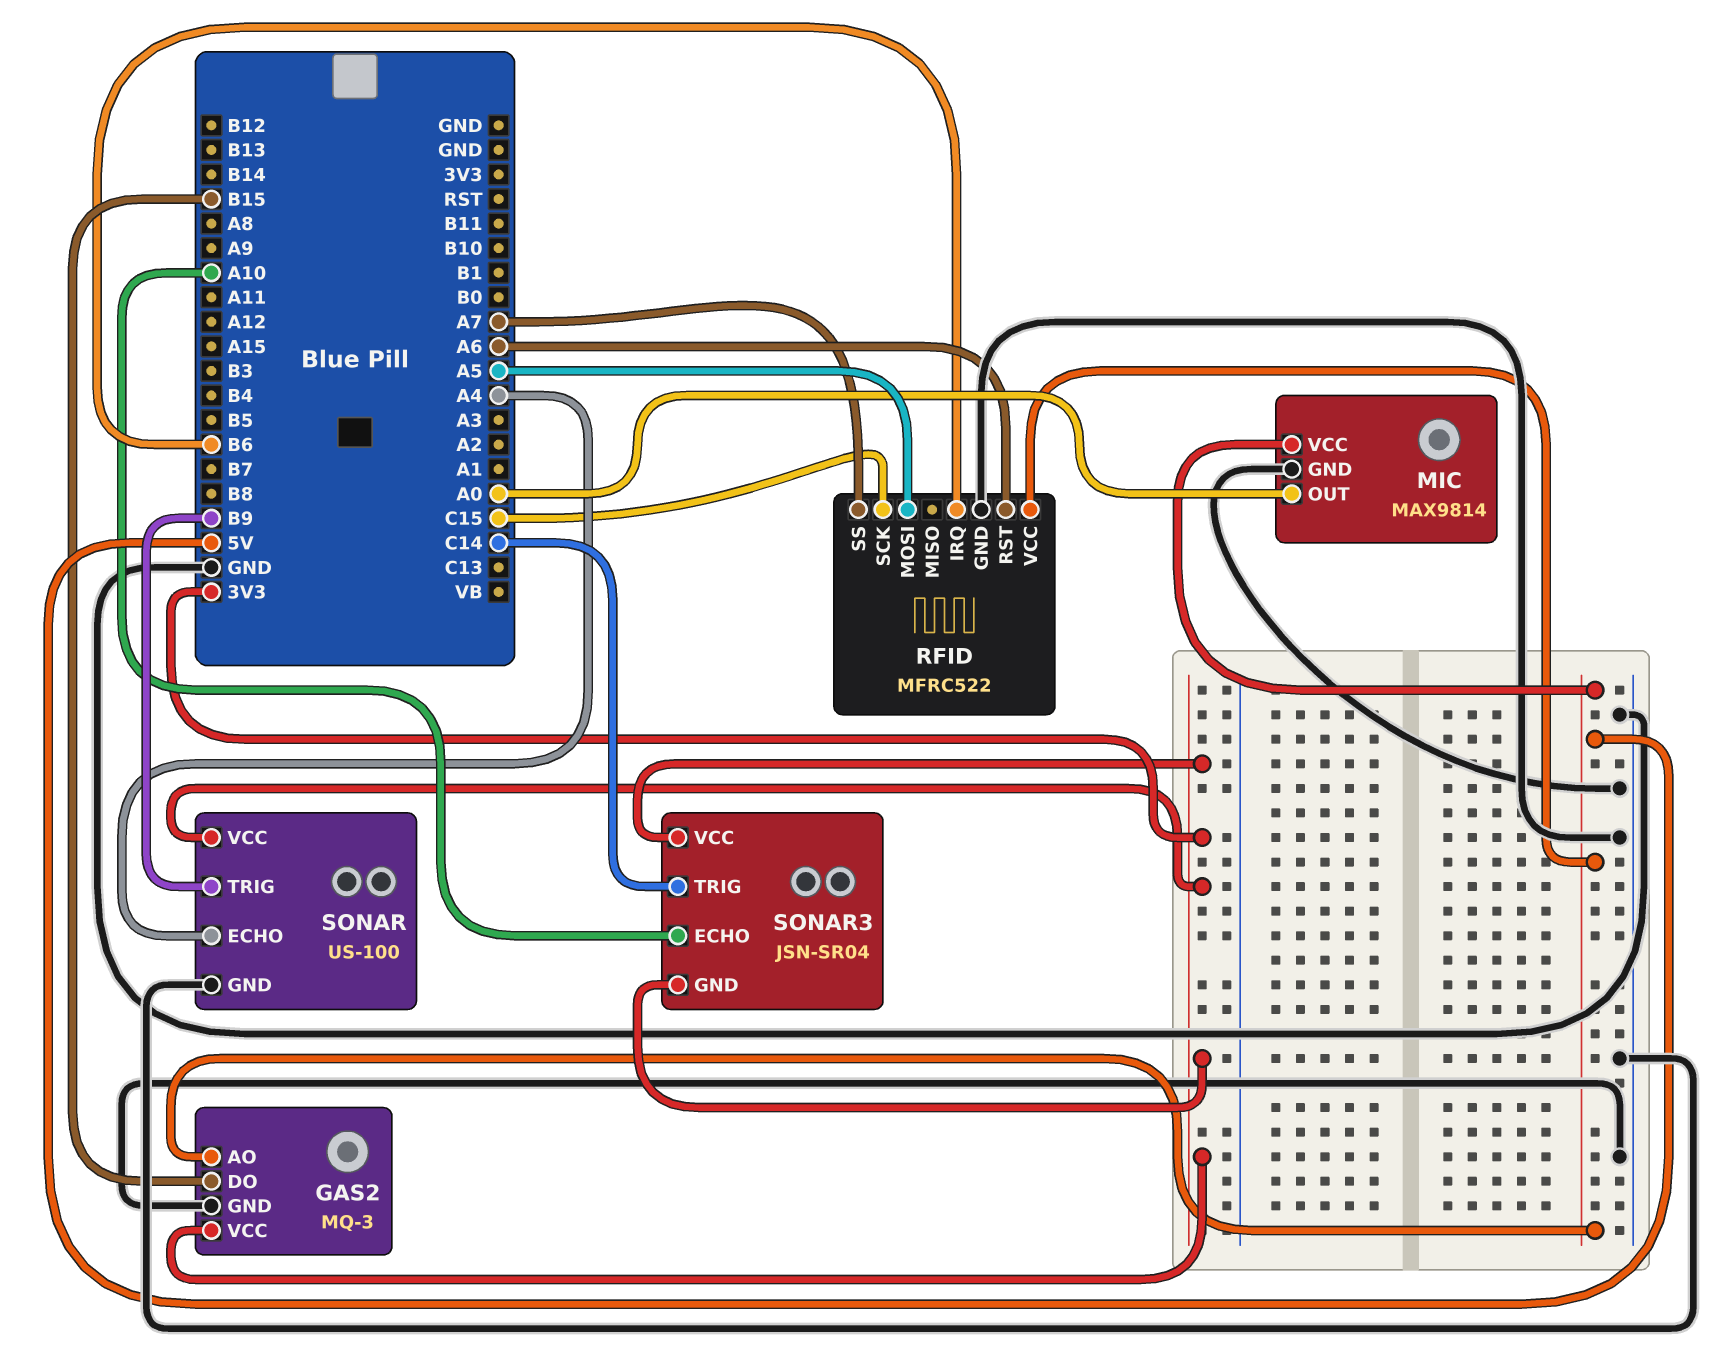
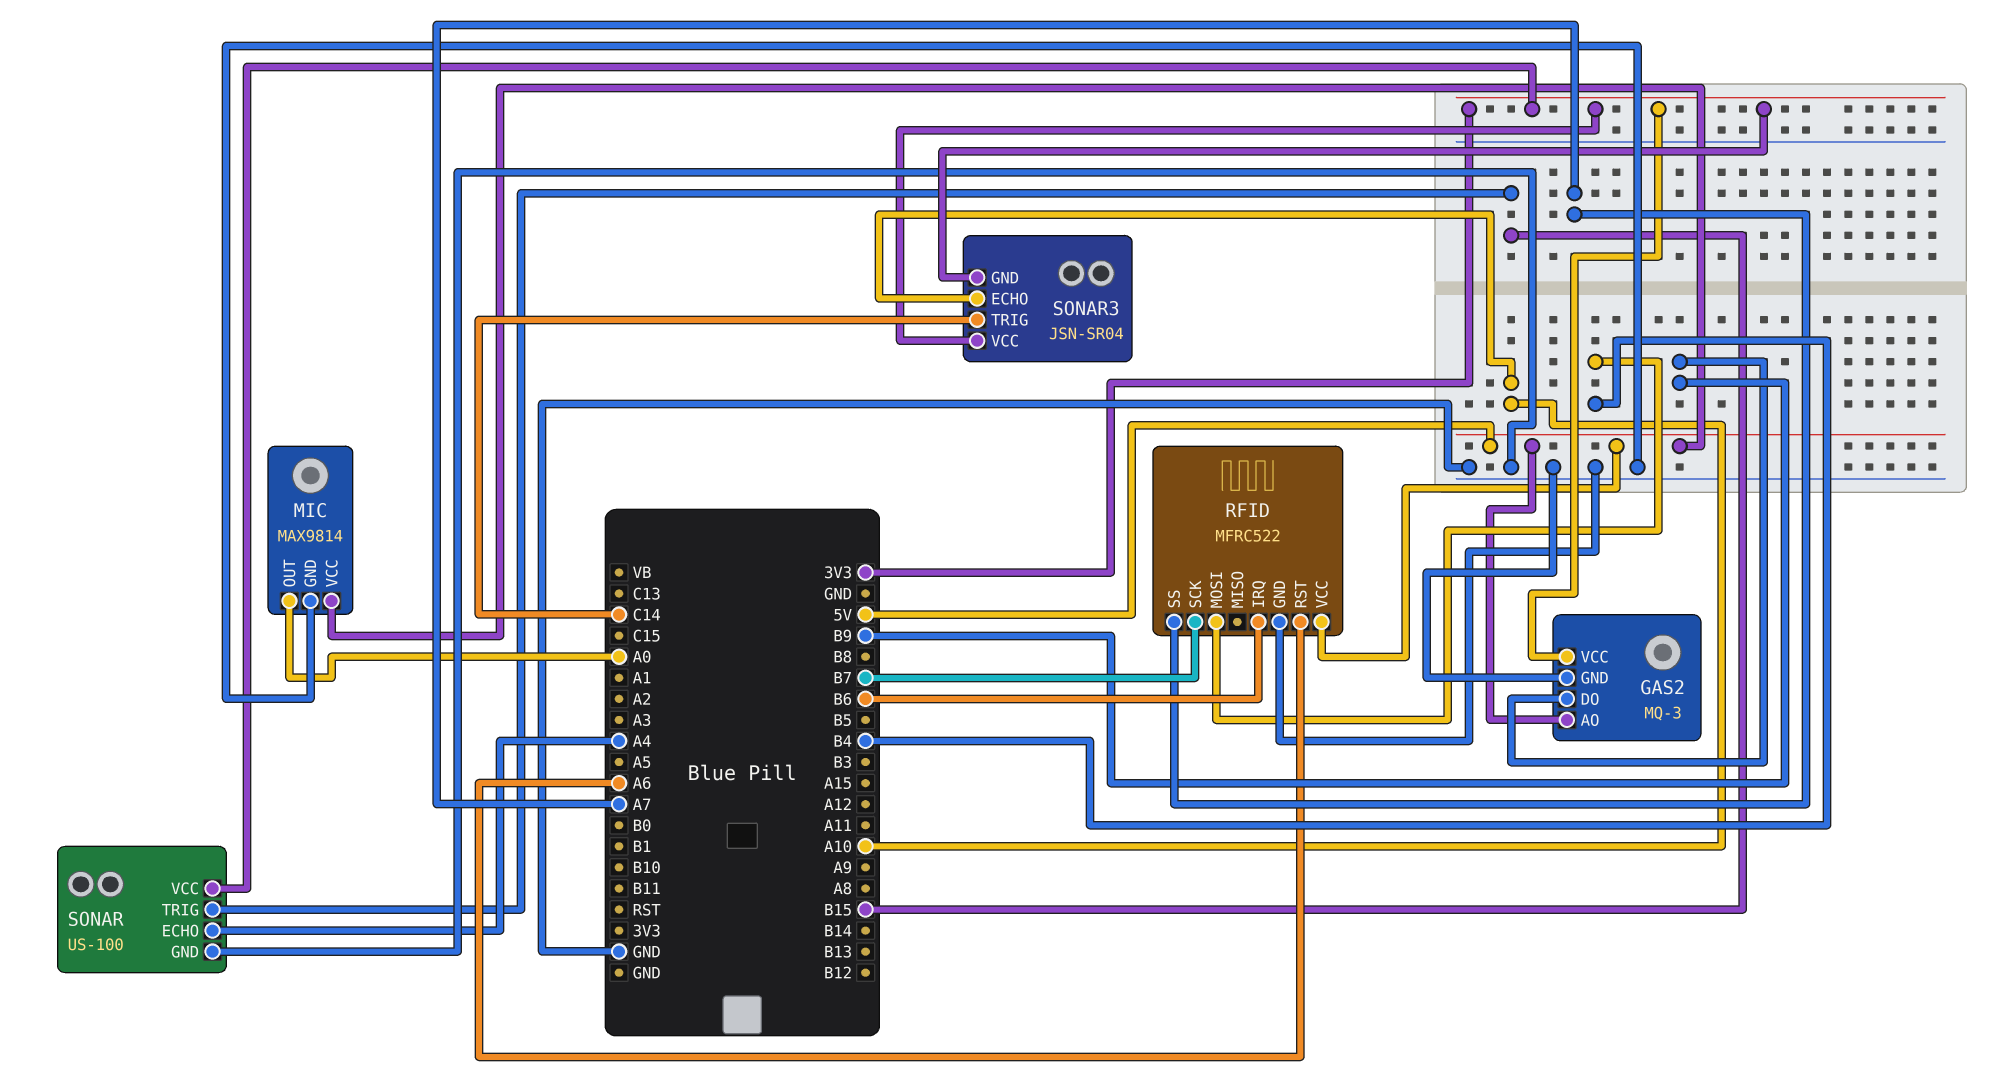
GAS2 pin DO: B15 -> B9
RFID pin MOSI: A5 -> B4
RFID pin SCK: C15 -> B7
SONAR pin TRIG: B9 -> B15

